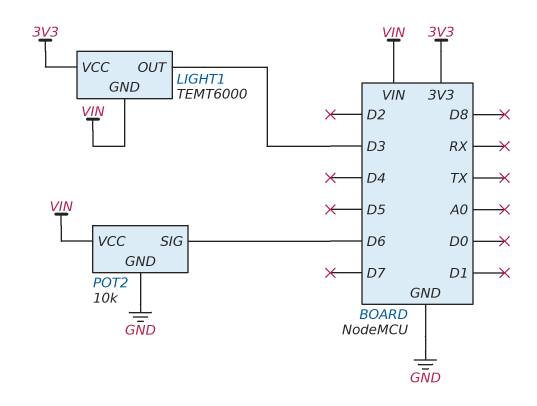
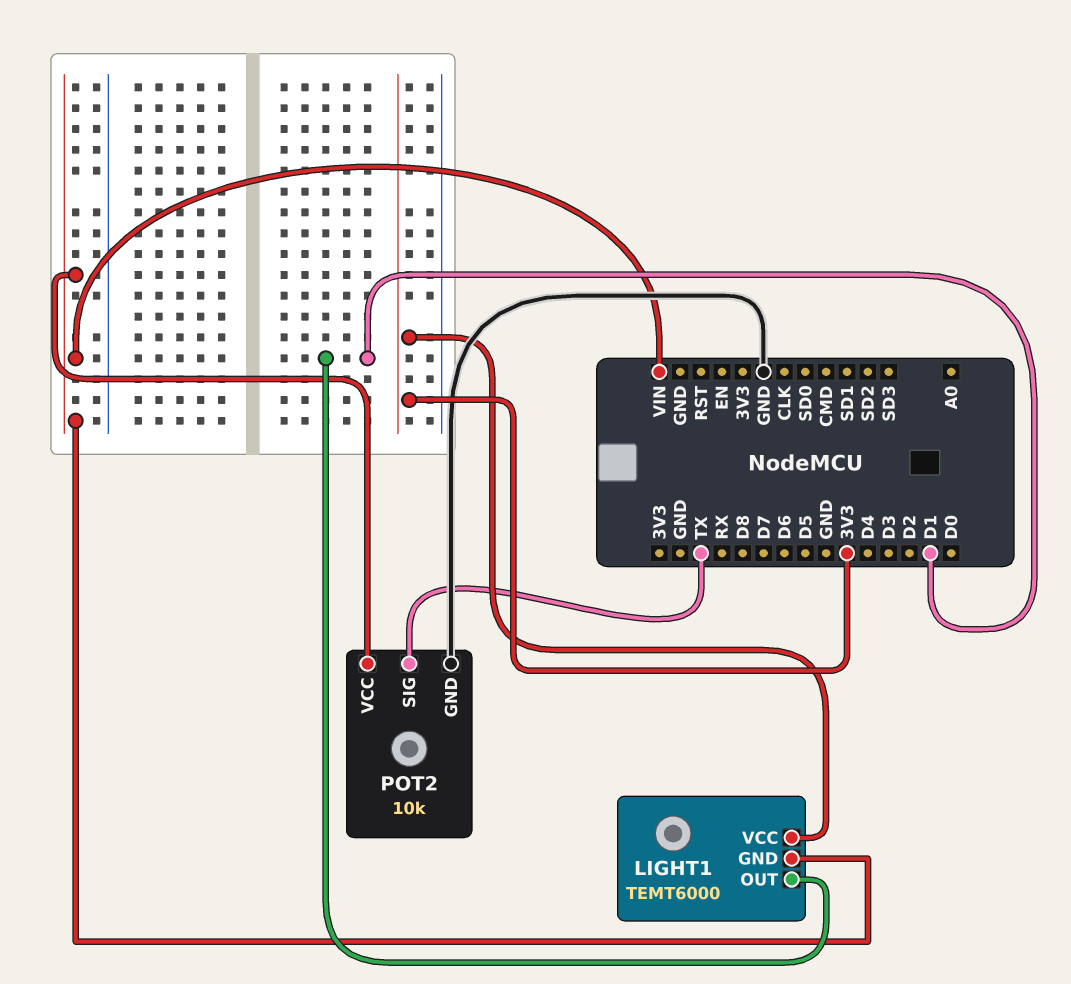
LIGHT1 pin OUT: D3 -> D1
POT2 pin SIG: D6 -> TX

